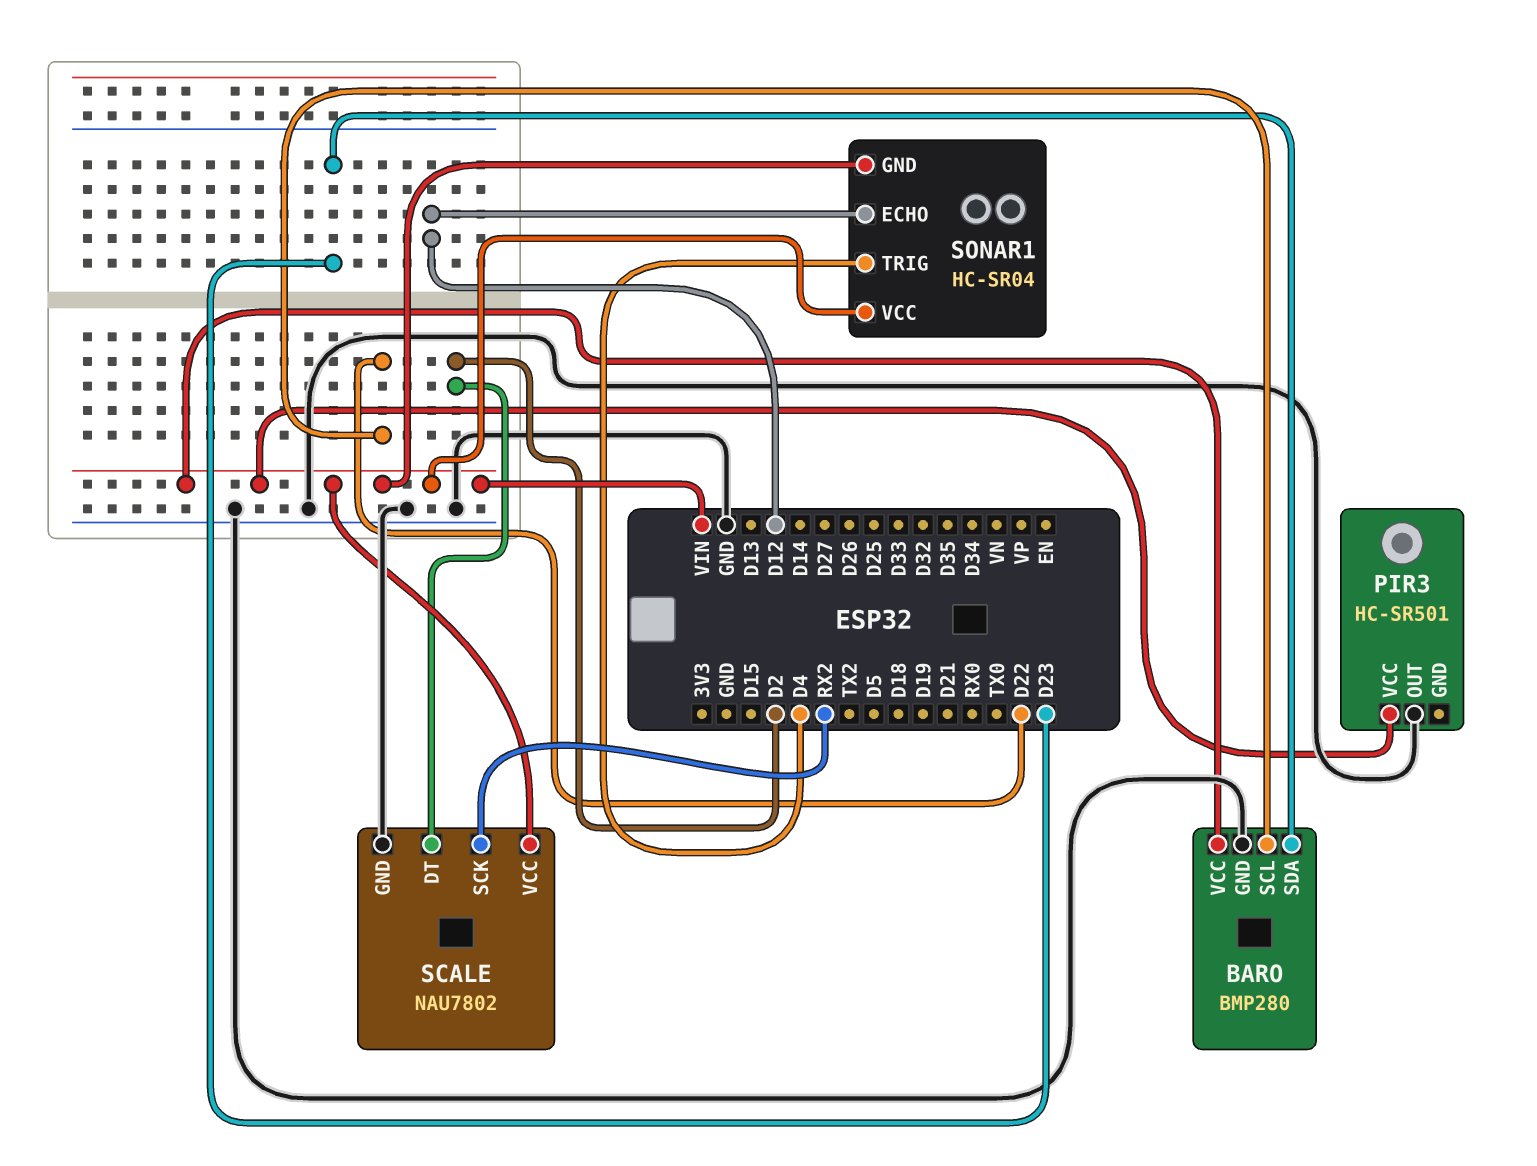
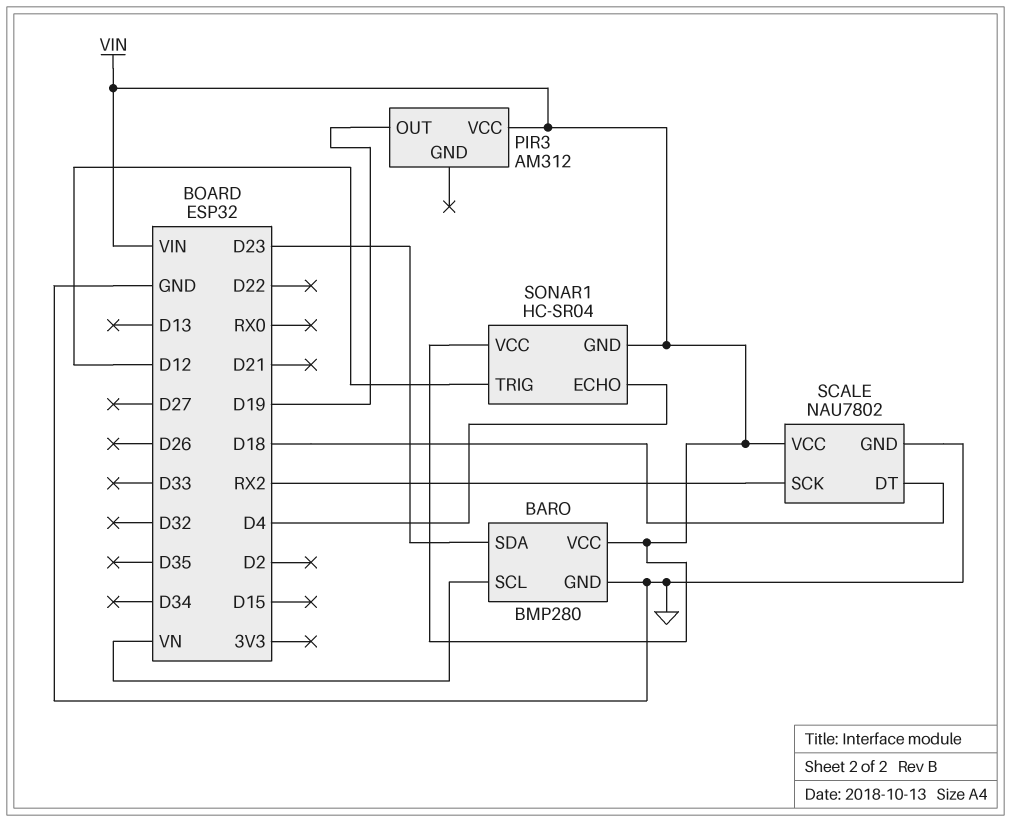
BARO pin SCL: D22 -> VN
PIR3: HC-SR501 -> AM312
PIR3 pin OUT: GND -> D19
SCALE pin DT: D2 -> D18
SONAR1 pin ECHO: D12 -> D4
SONAR1 pin TRIG: D4 -> D12

